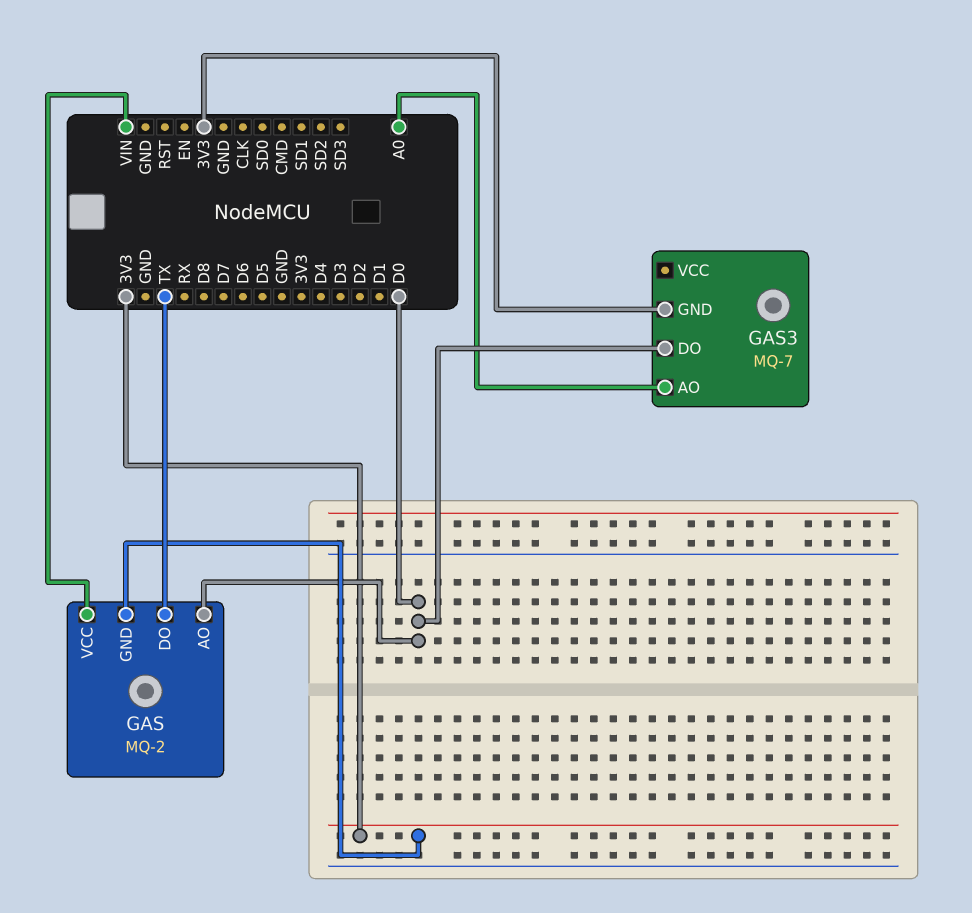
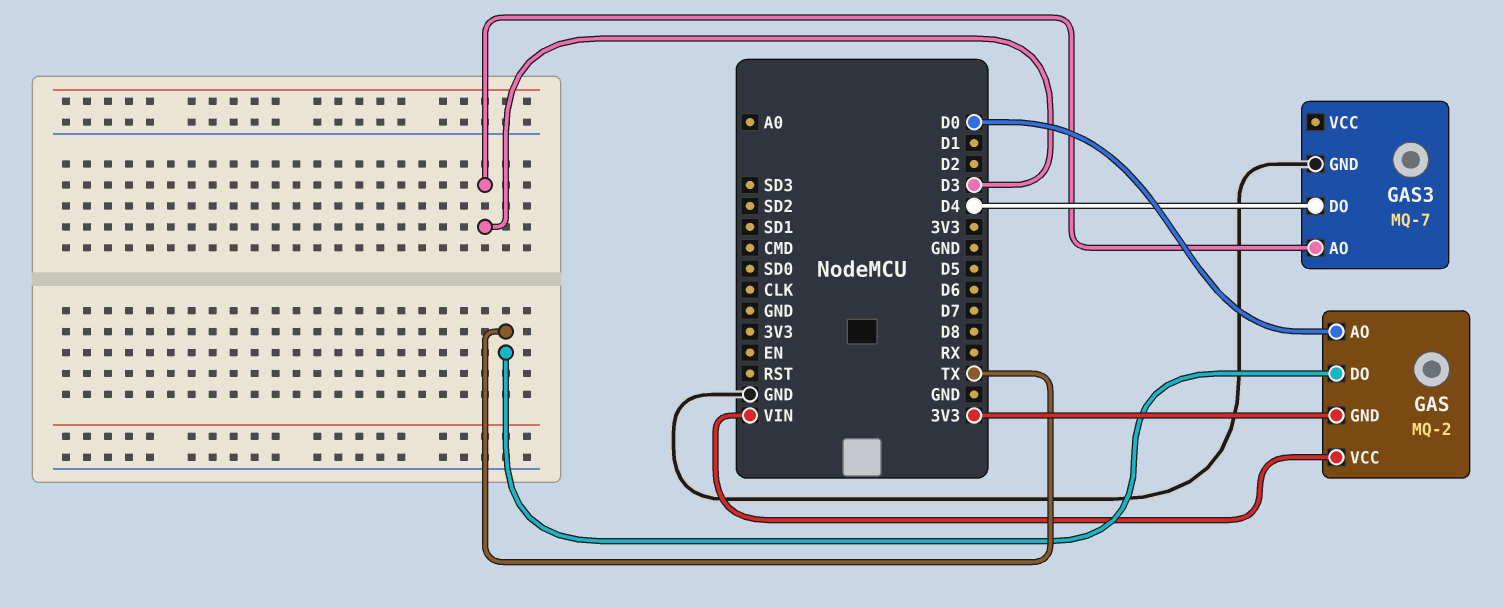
GAS3 pin AO: A0 -> D3
GAS3 pin DO: D0 -> D4
GAS3 pin GND: 3V3 -> GND

